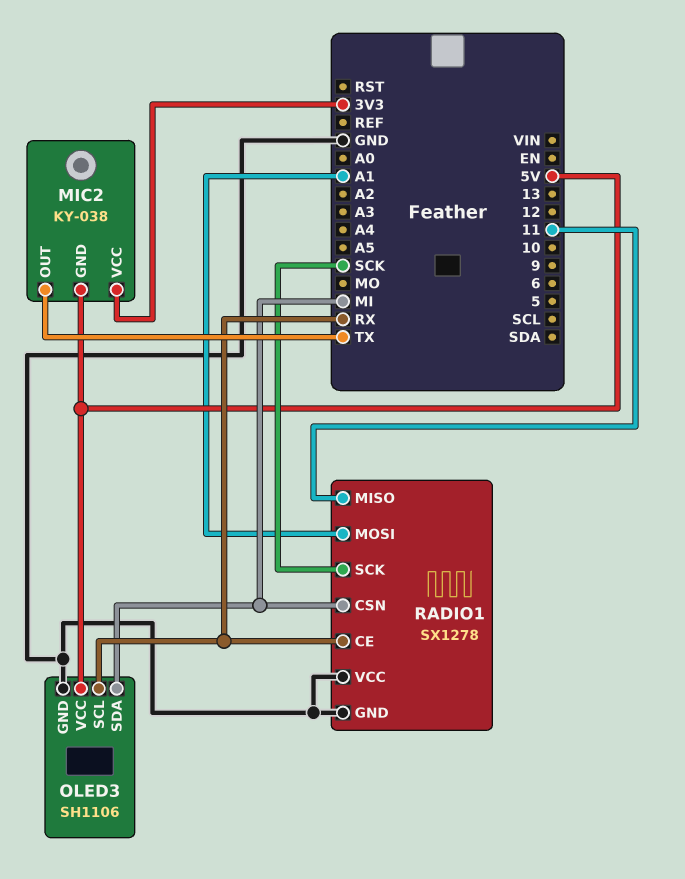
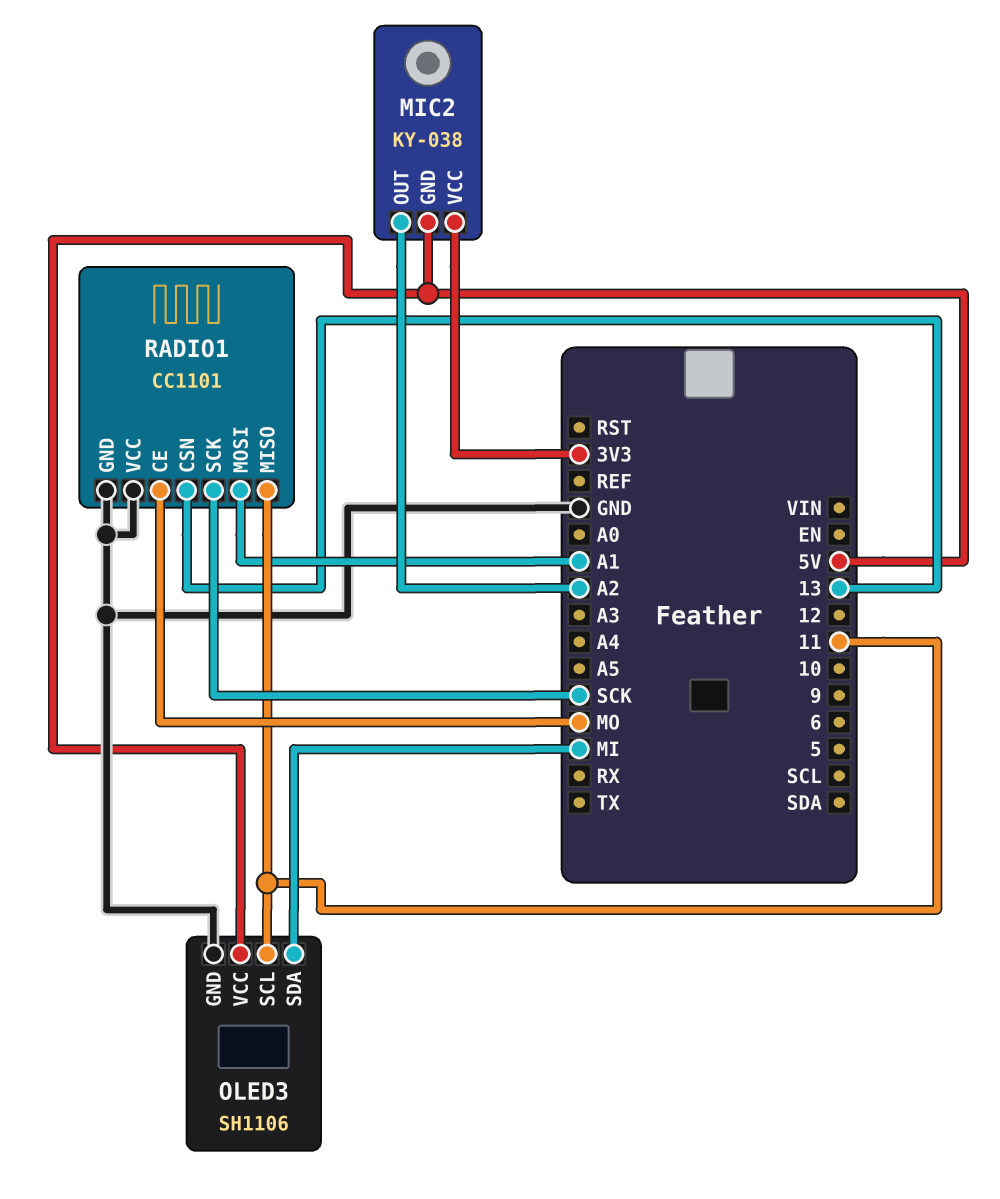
MIC2 pin OUT: TX -> A2
OLED3 pin SCL: RX -> 11
RADIO1: SX1278 -> CC1101
RADIO1 pin CE: RX -> MO
RADIO1 pin CSN: MI -> 13

